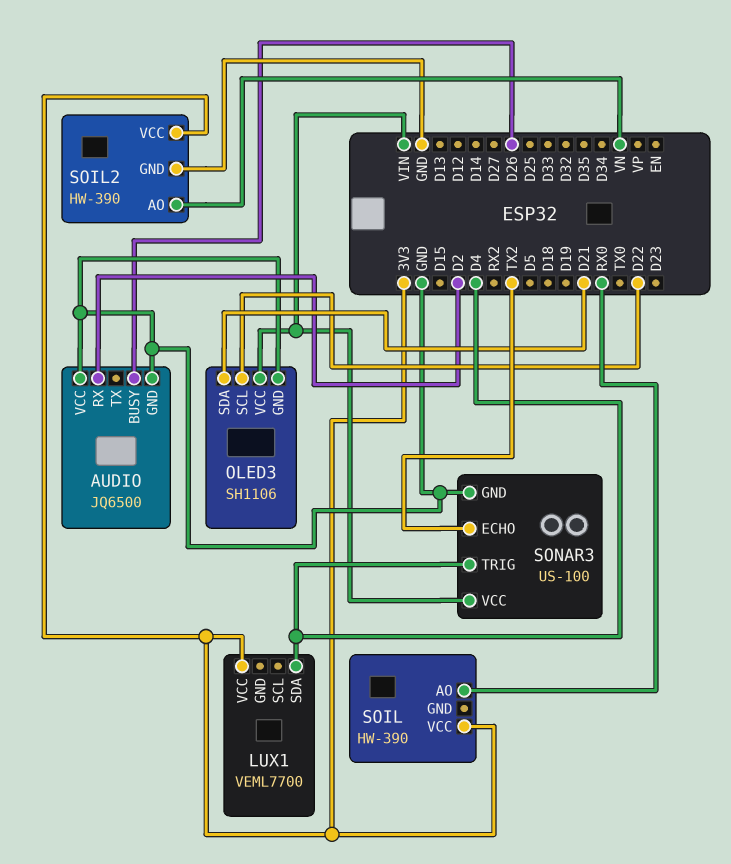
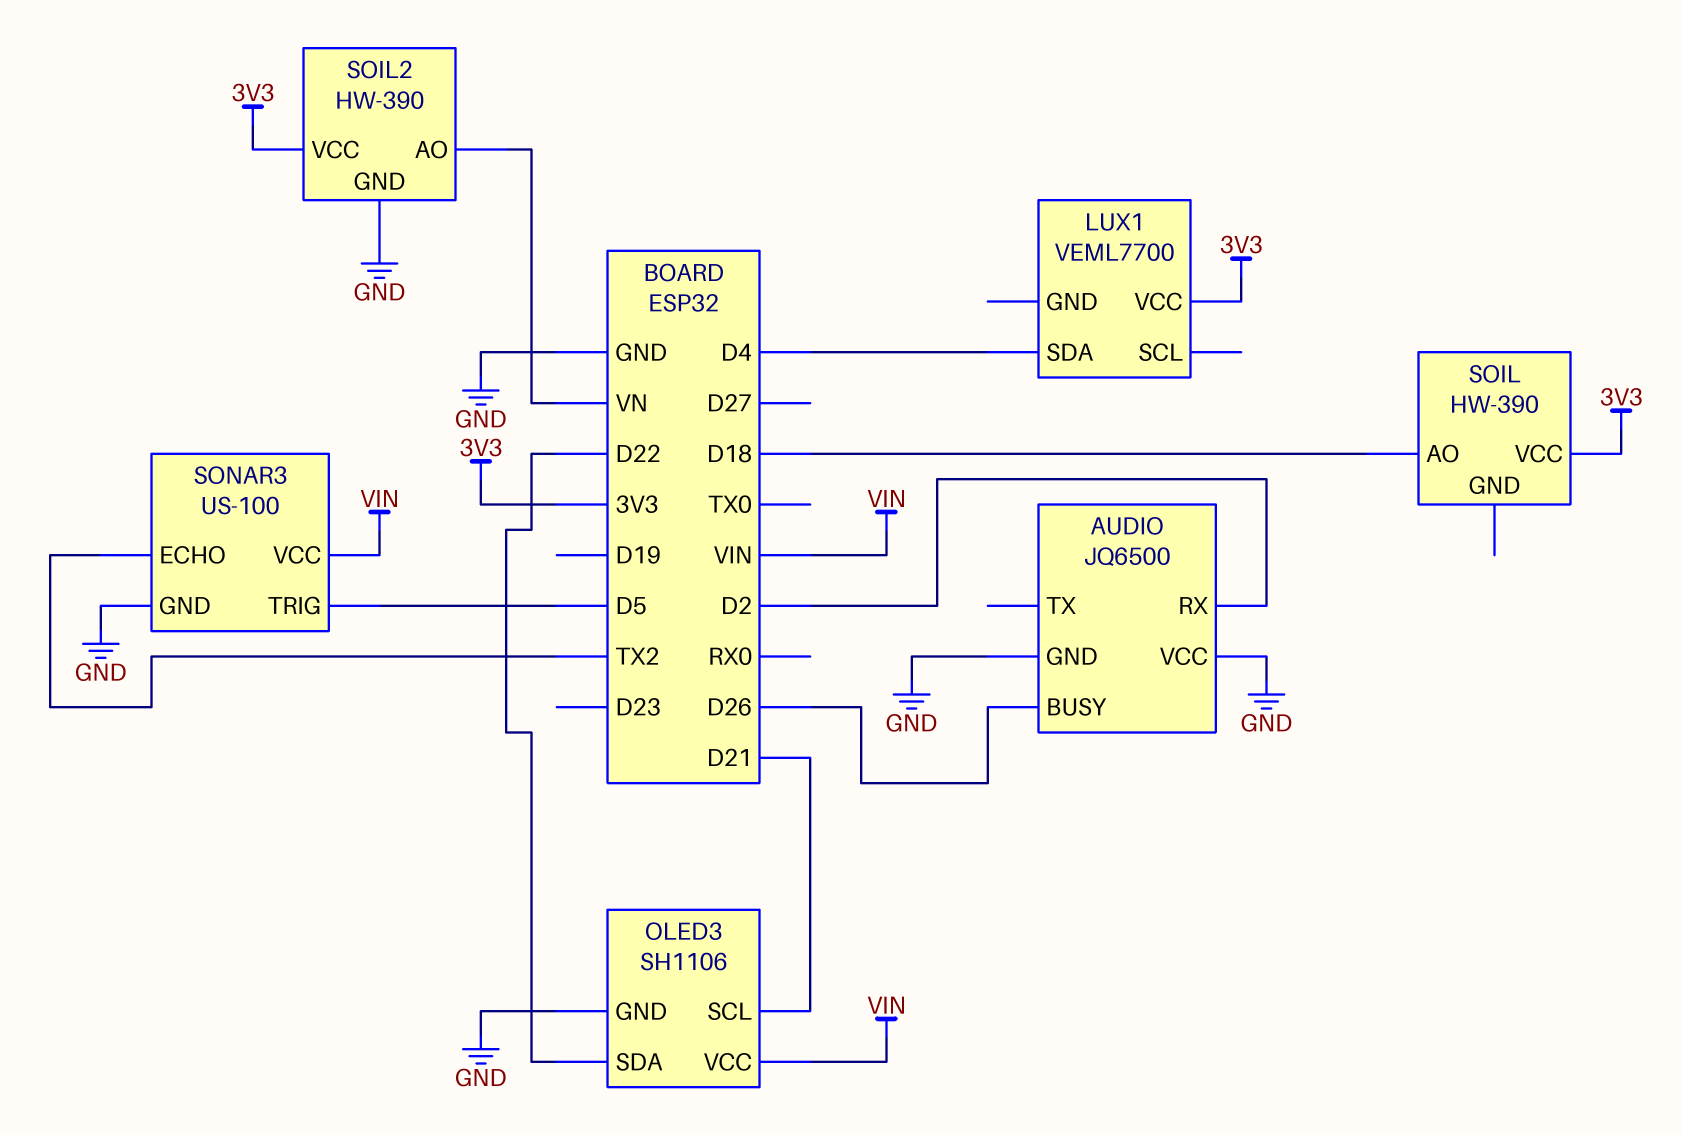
OLED3 pin SCL: D22 -> D21
OLED3 pin SDA: D21 -> D22
SOIL pin AO: RX0 -> D18
SONAR3 pin TRIG: D4 -> D5

